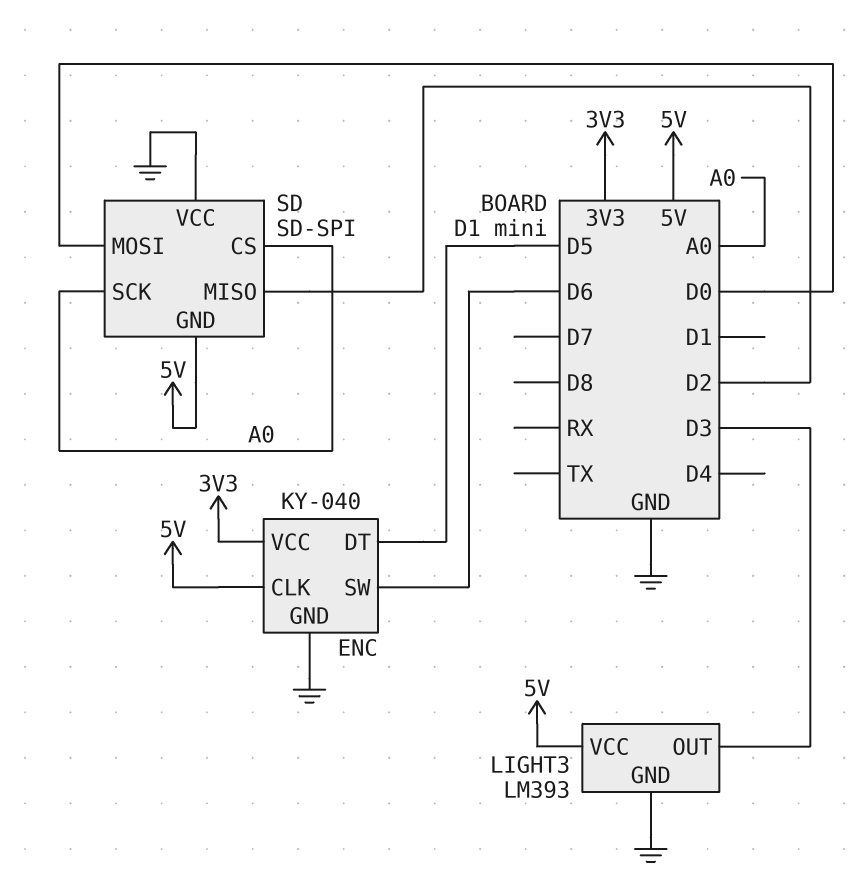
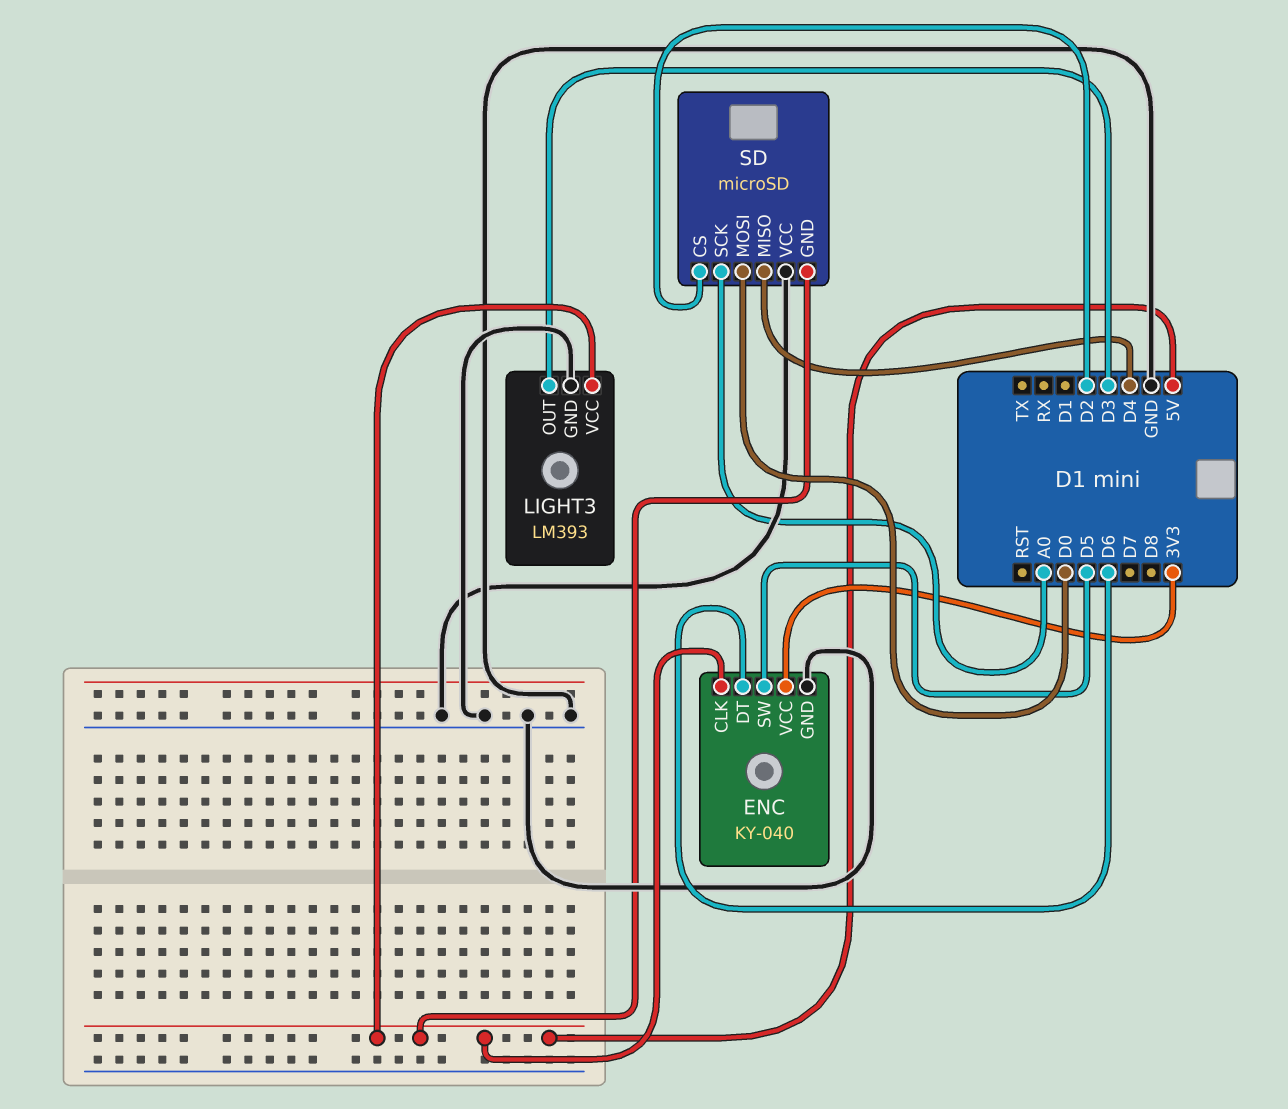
ENC pin DT: D5 -> D6
ENC pin SW: D6 -> D5
SD: SD-SPI -> microSD
SD pin CS: A0 -> D2
SD pin MISO: D2 -> D4

